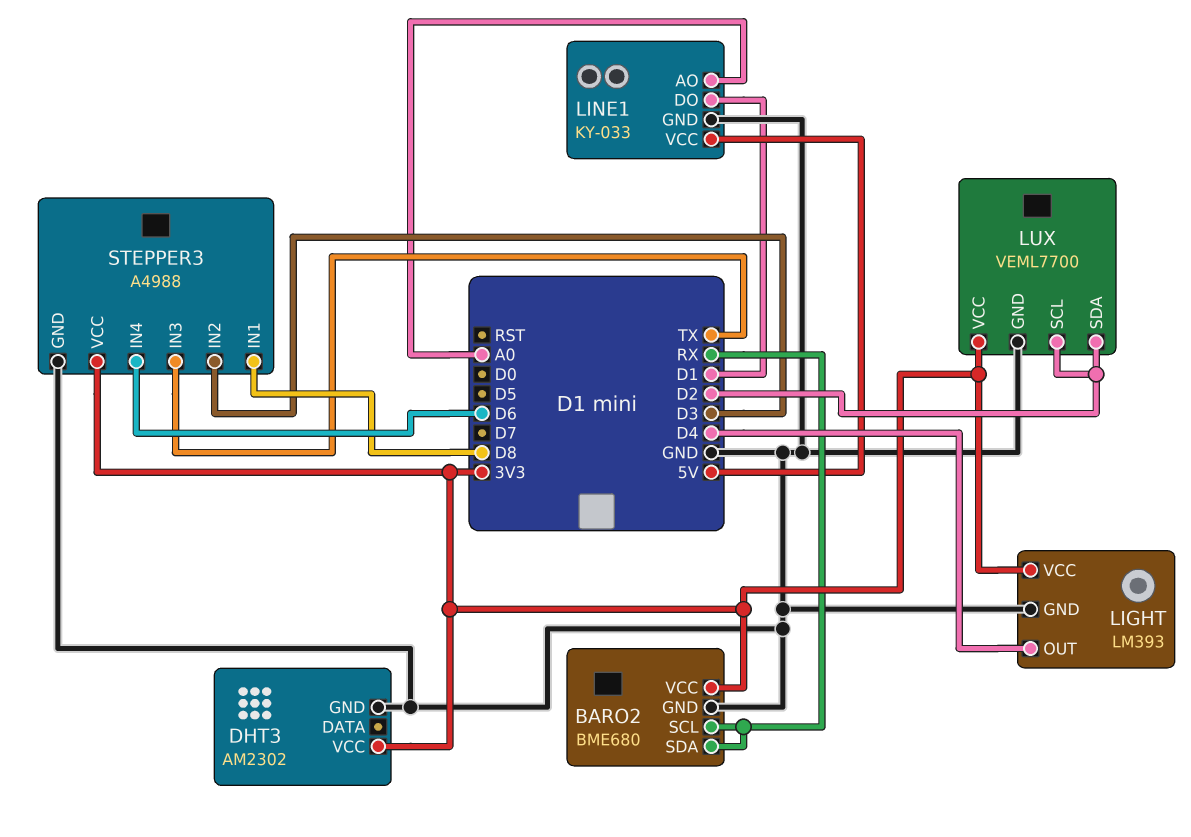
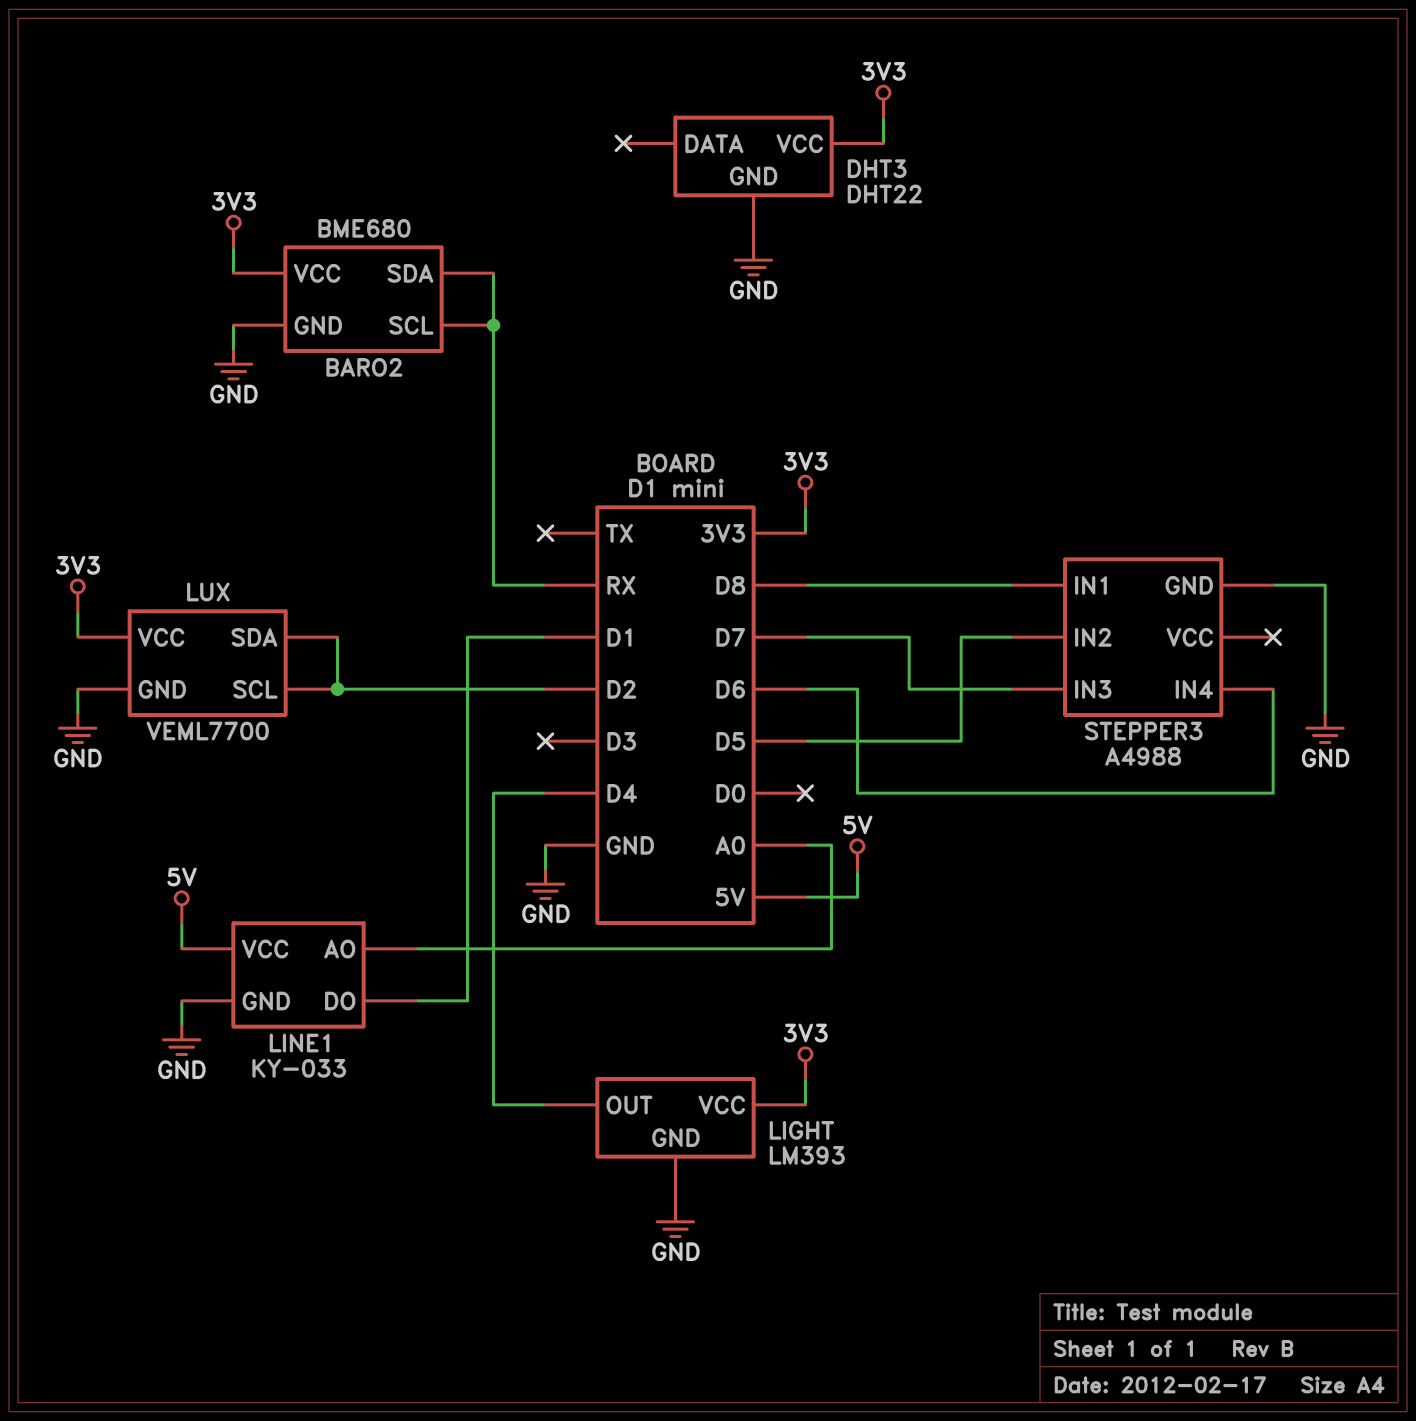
DHT3: AM2302 -> DHT22
STEPPER3 pin IN2: D3 -> D5
STEPPER3 pin IN3: TX -> D7
STEPPER3 pin VCC: 3V3 -> none

